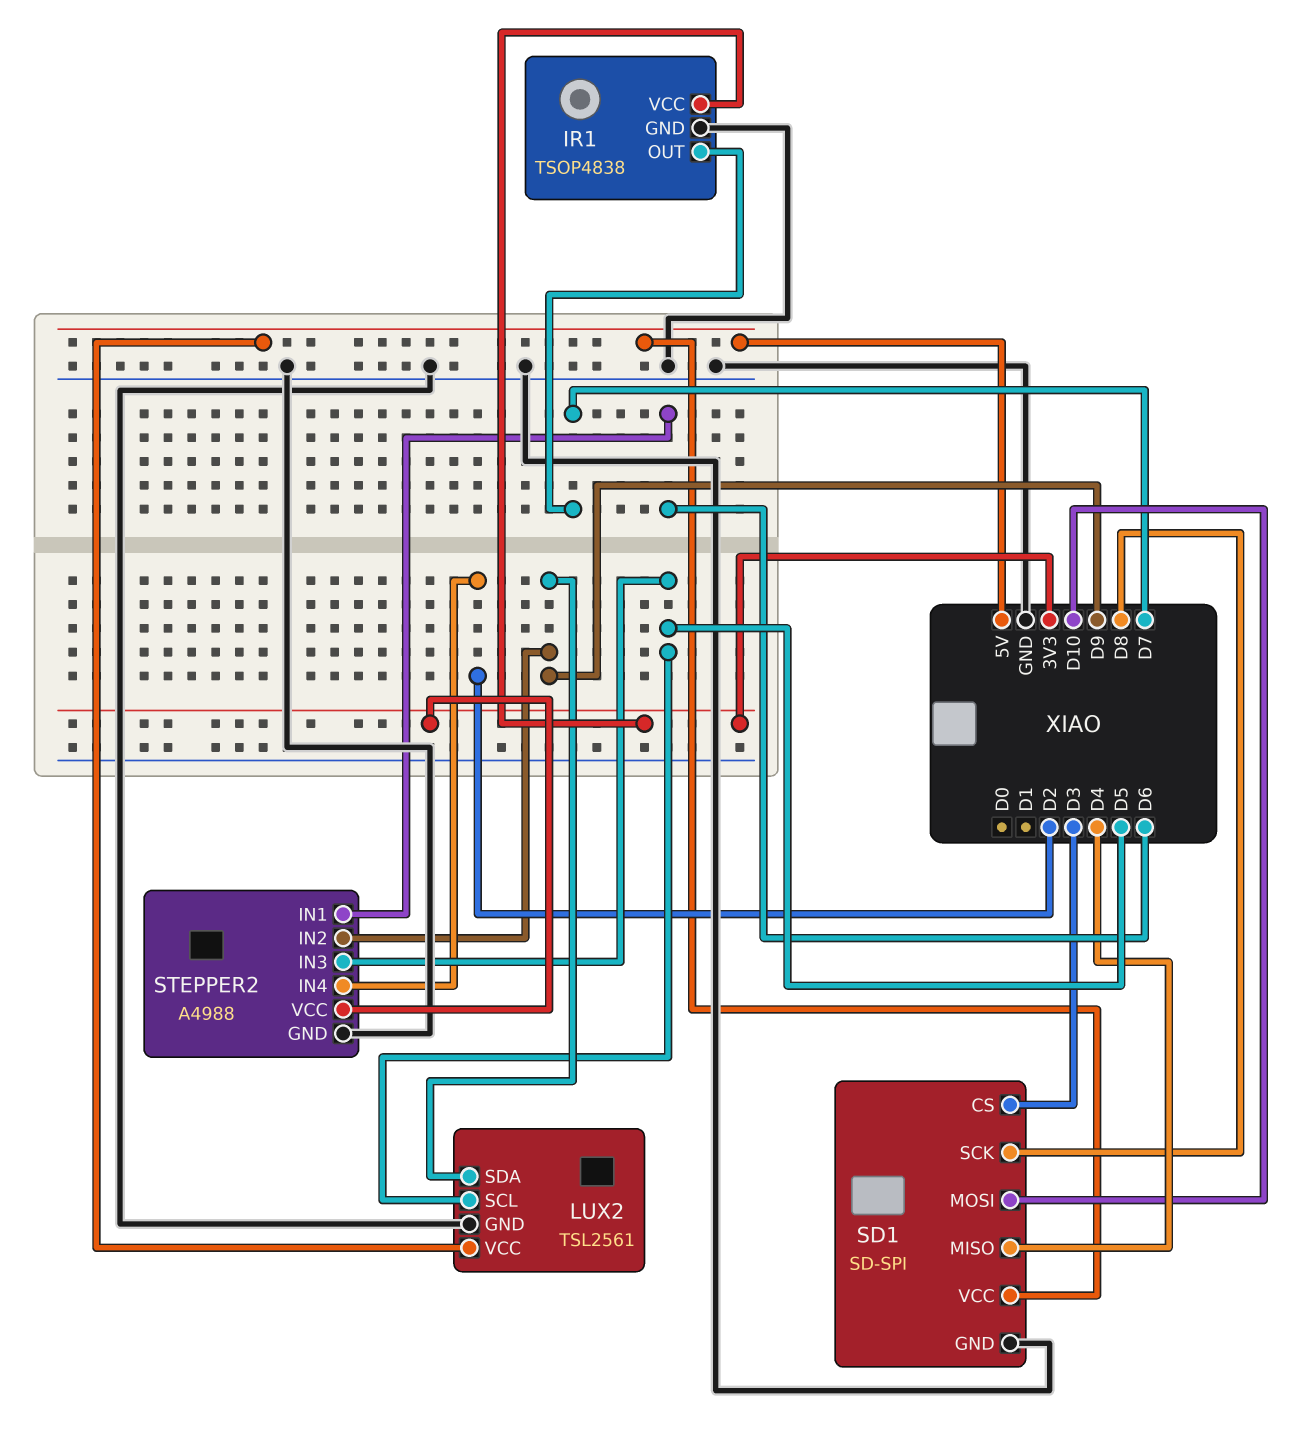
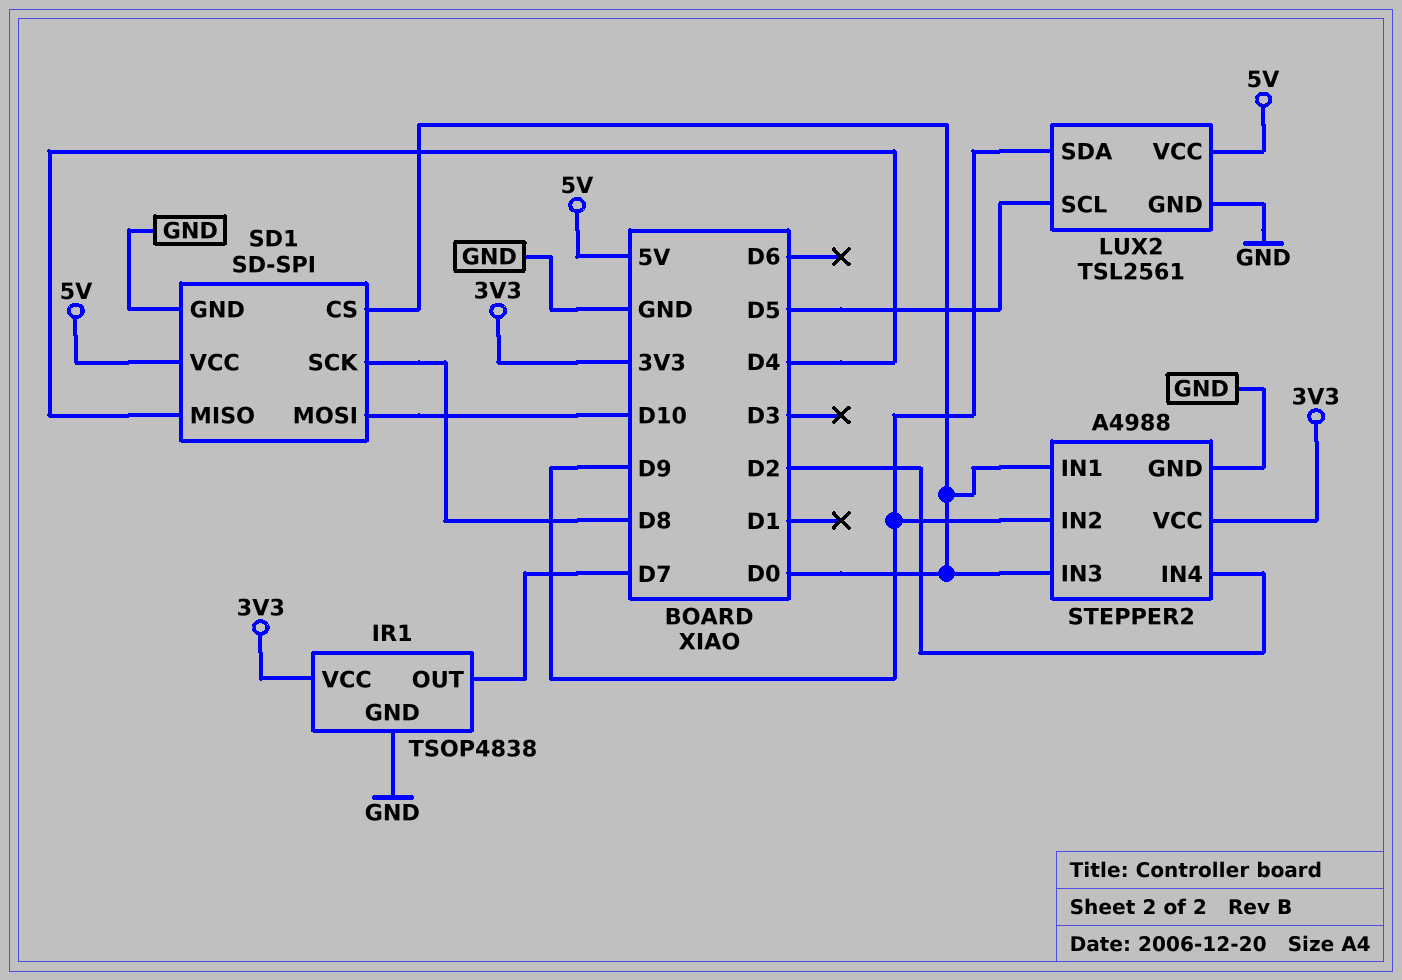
SD1 pin CS: D3 -> D0
STEPPER2 pin IN1: D6 -> D0
STEPPER2 pin IN3: D5 -> D0

